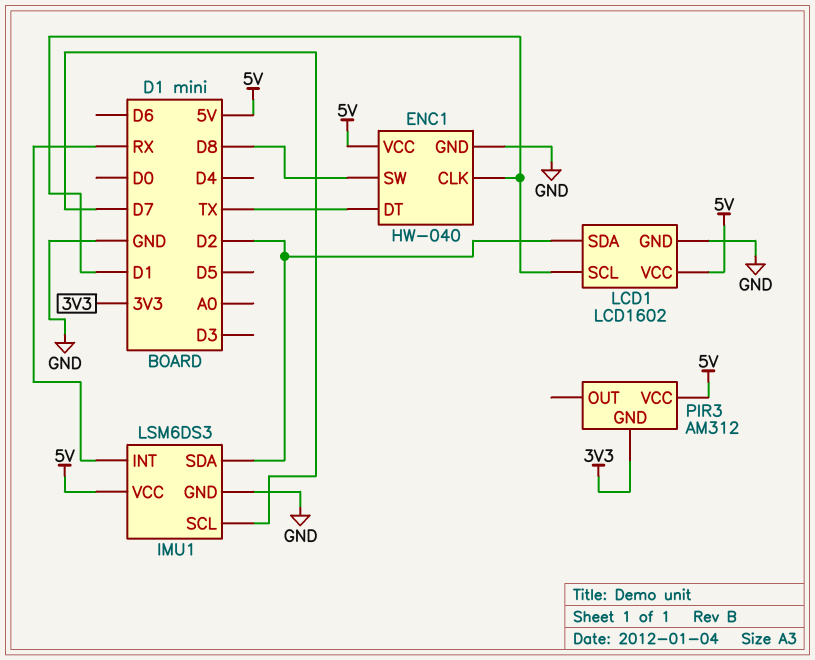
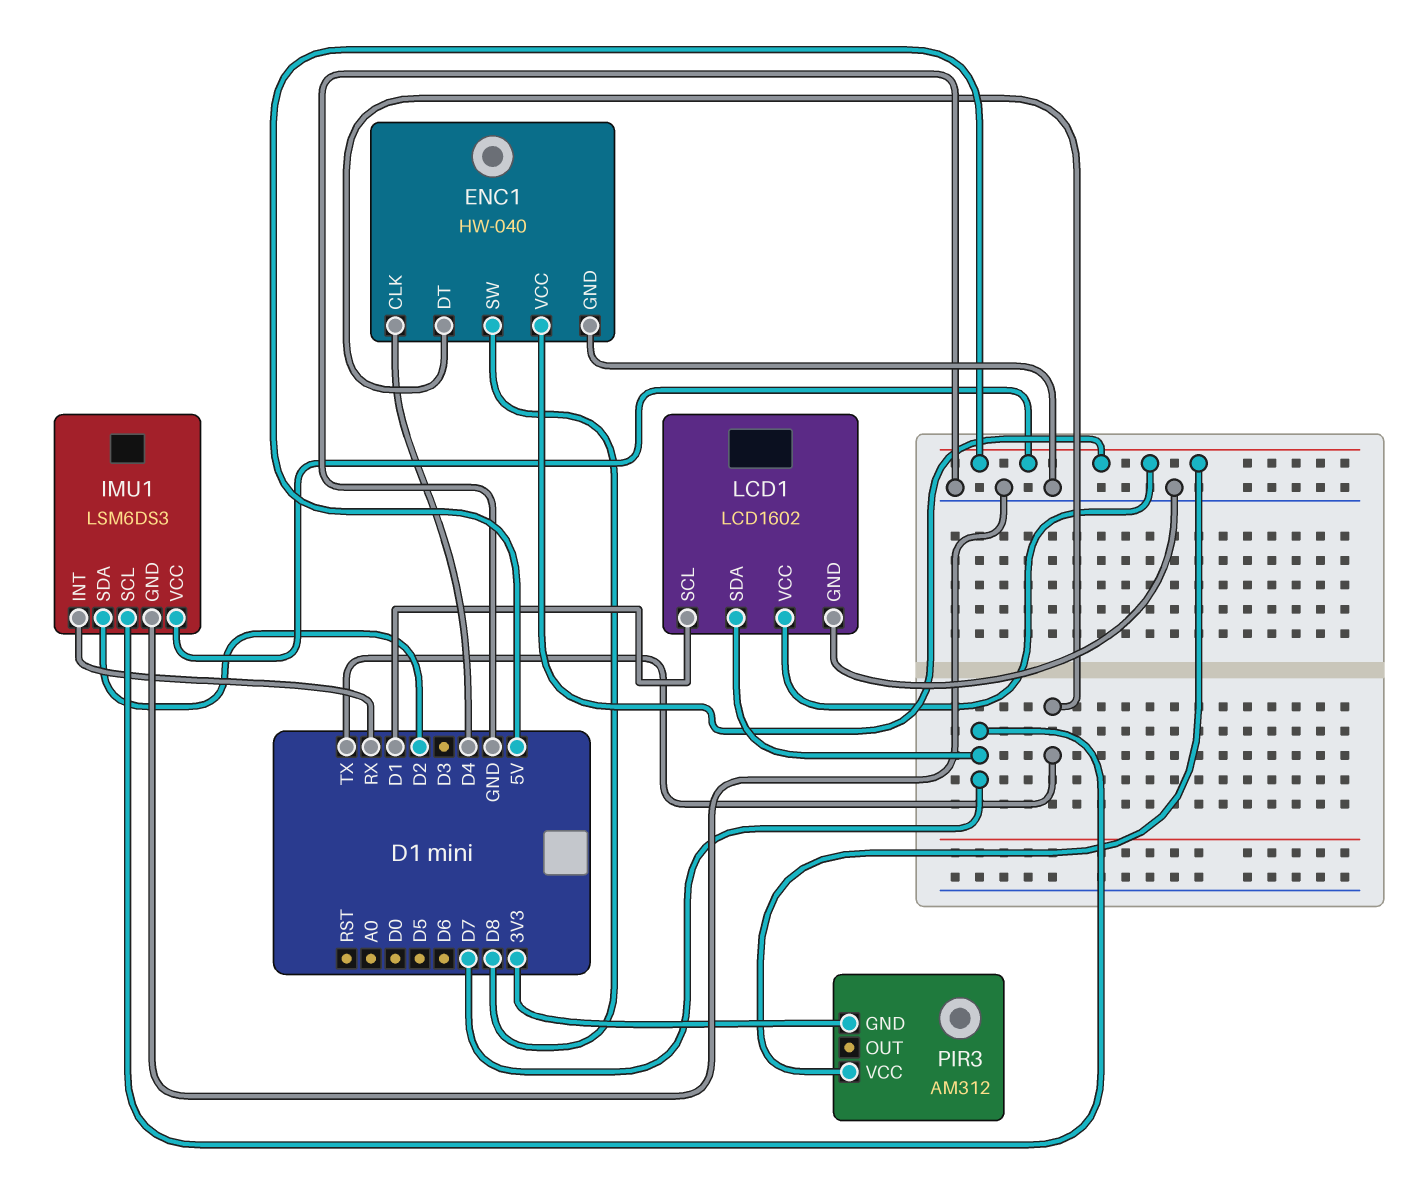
ENC1 pin CLK: D1 -> D4
LCD1 pin SDA: D2 -> D7

